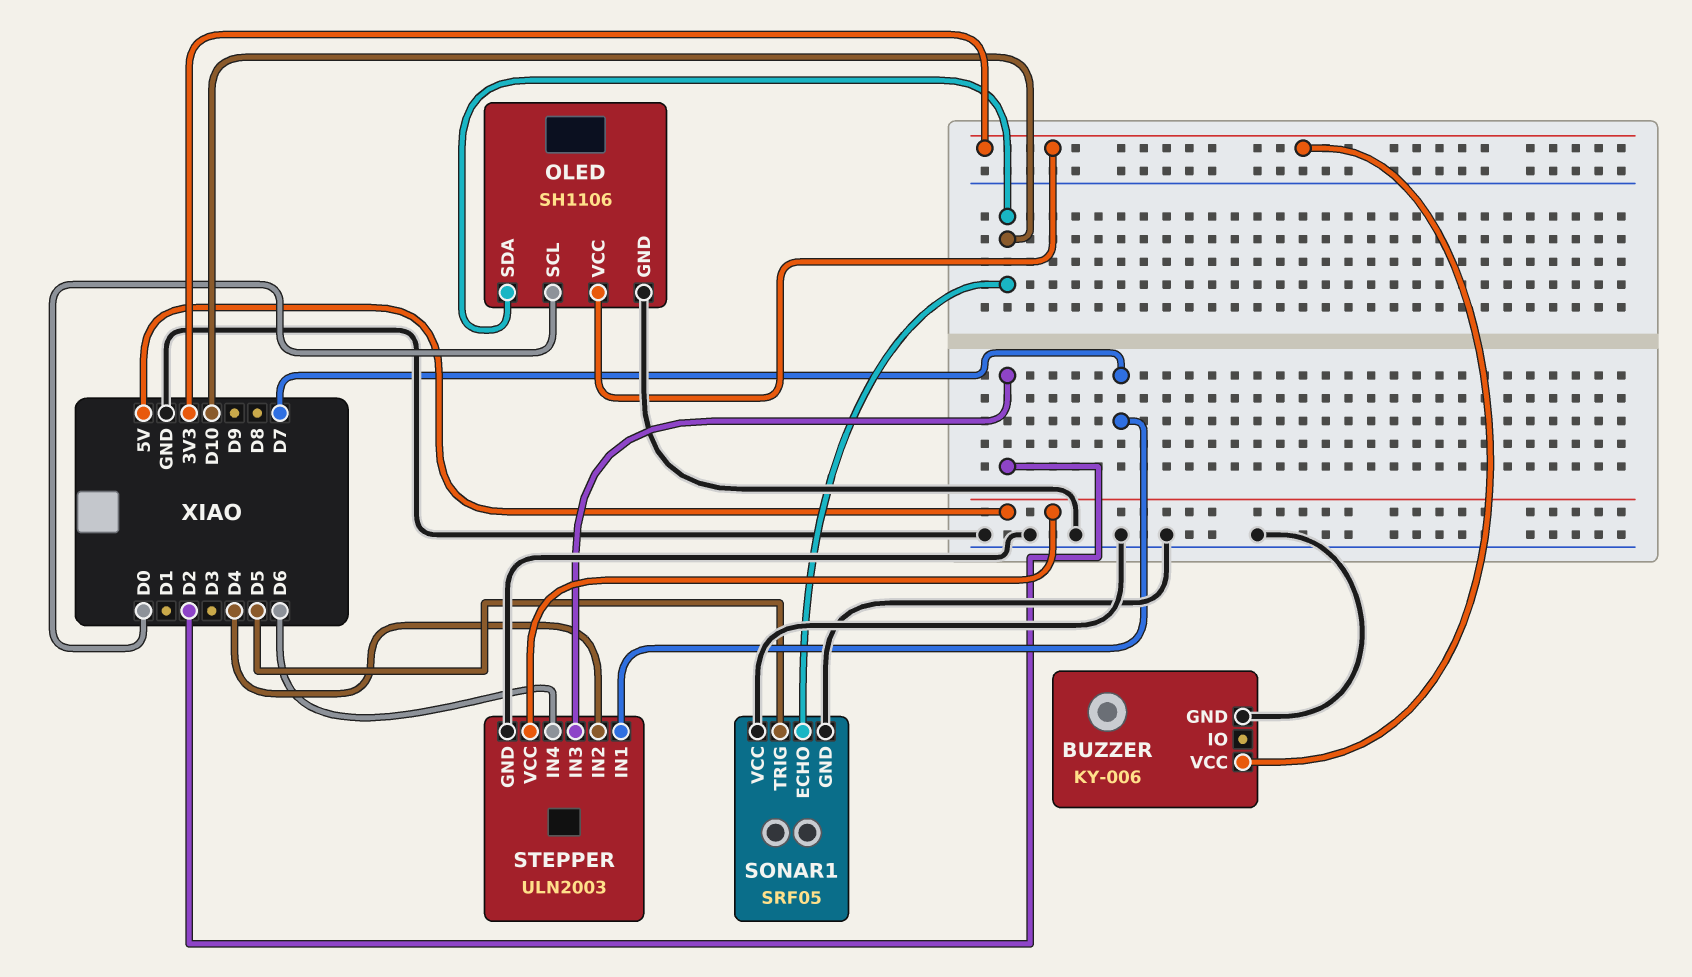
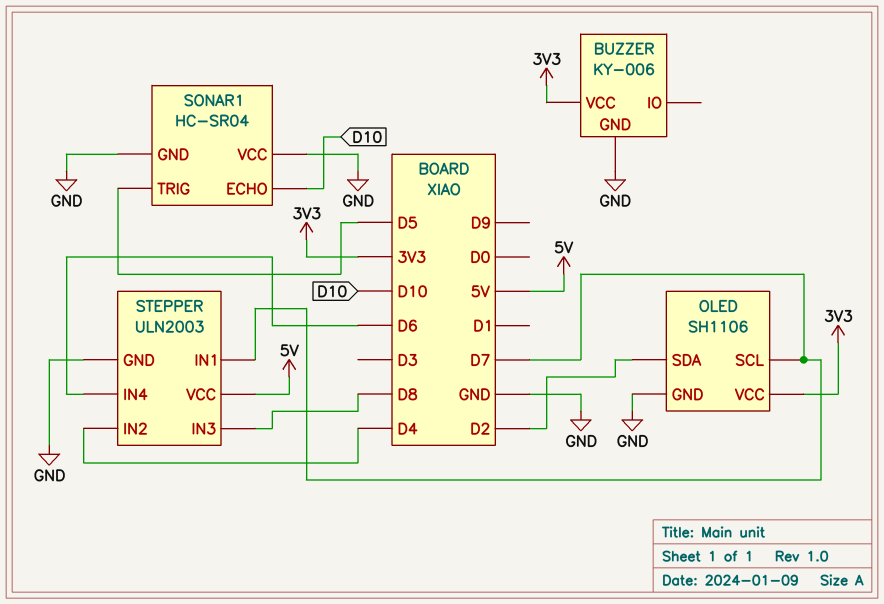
OLED pin SCL: D0 -> D7
OLED pin SDA: D10 -> D2
SONAR1: SRF05 -> HC-SR04
STEPPER pin IN3: D2 -> D8

